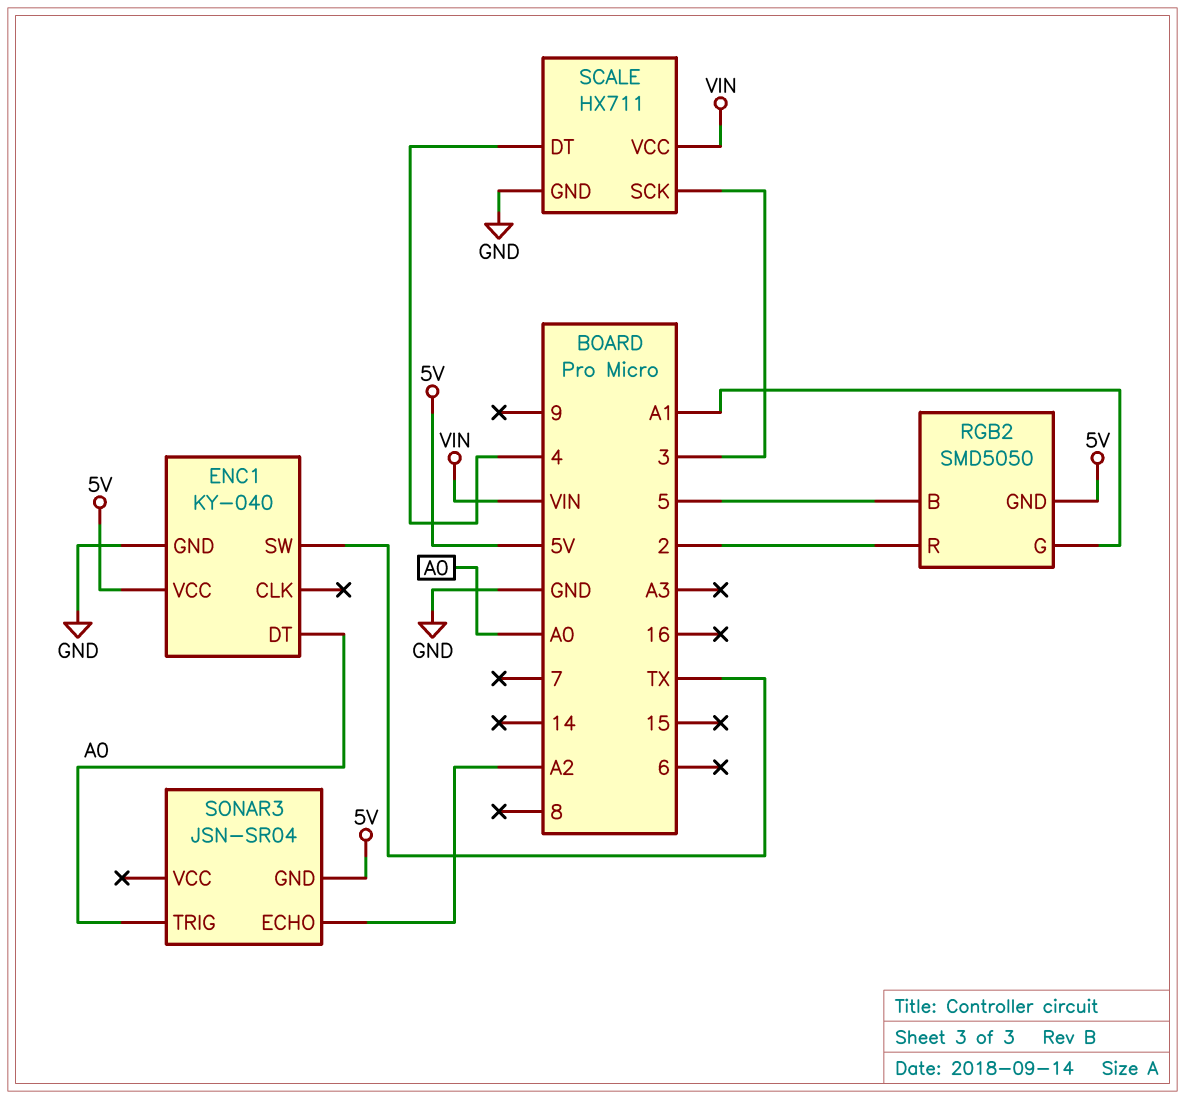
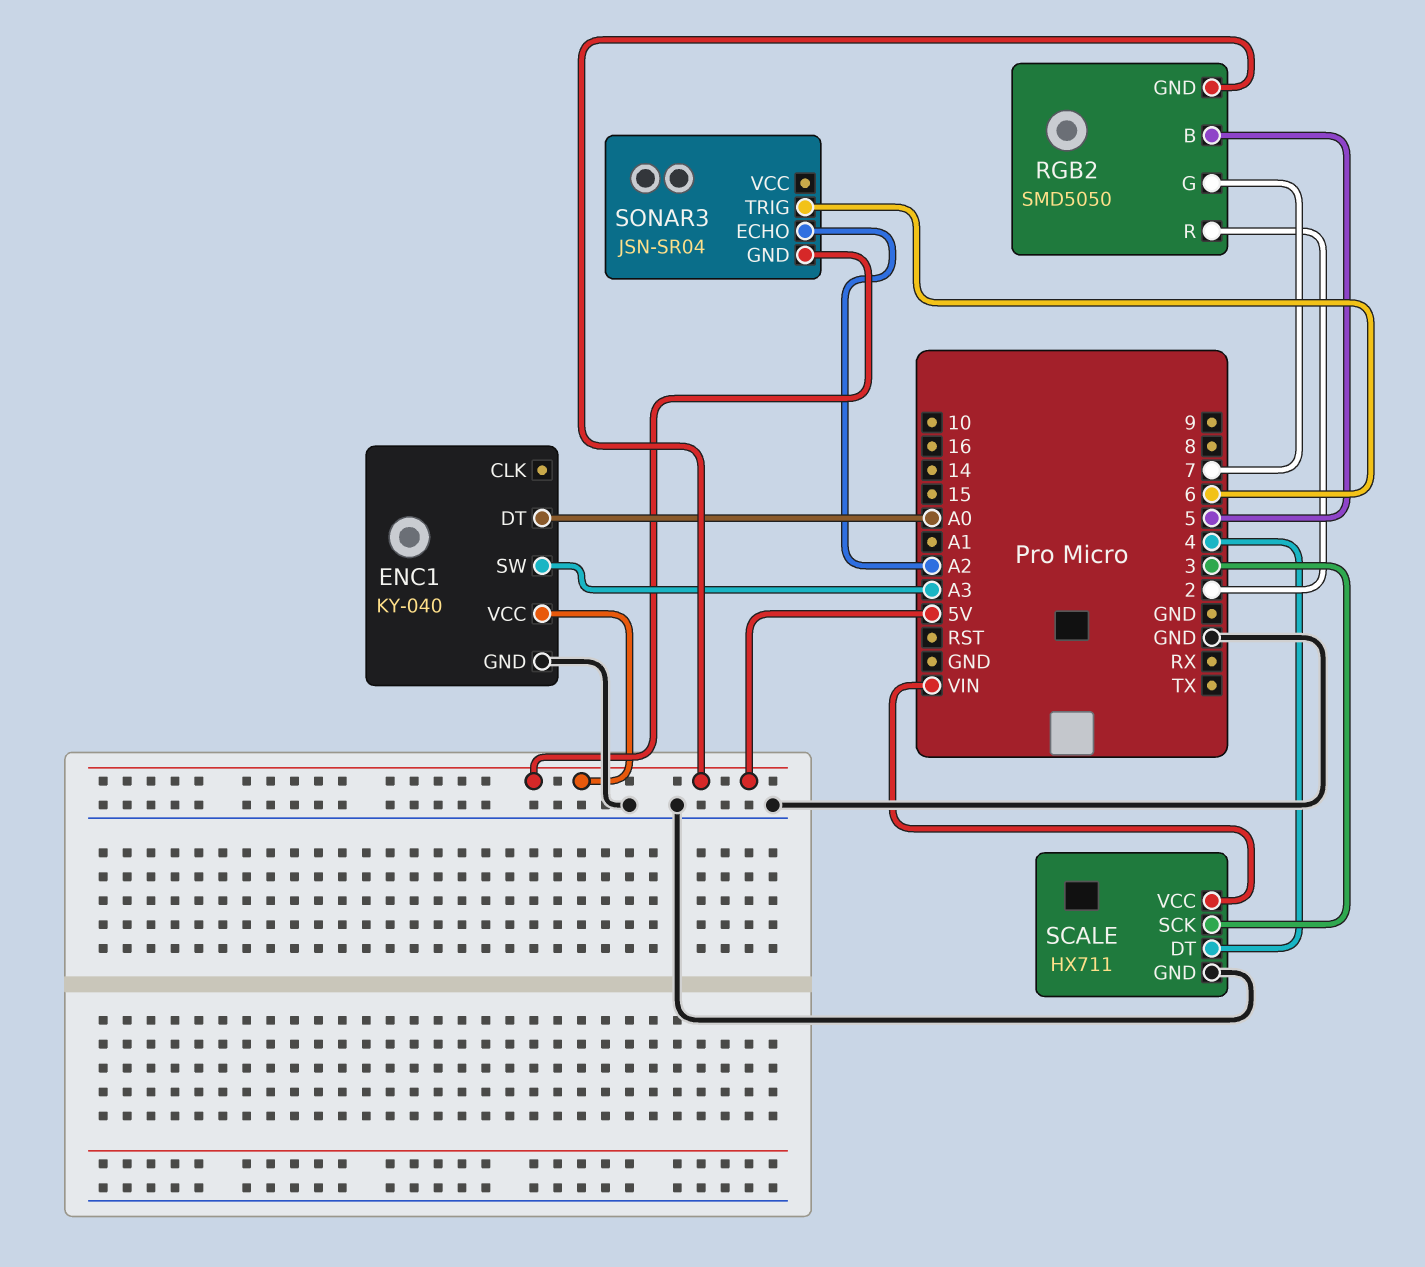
ENC1 pin SW: TX -> A3
RGB2 pin G: A1 -> 7
SONAR3 pin TRIG: A0 -> 6

